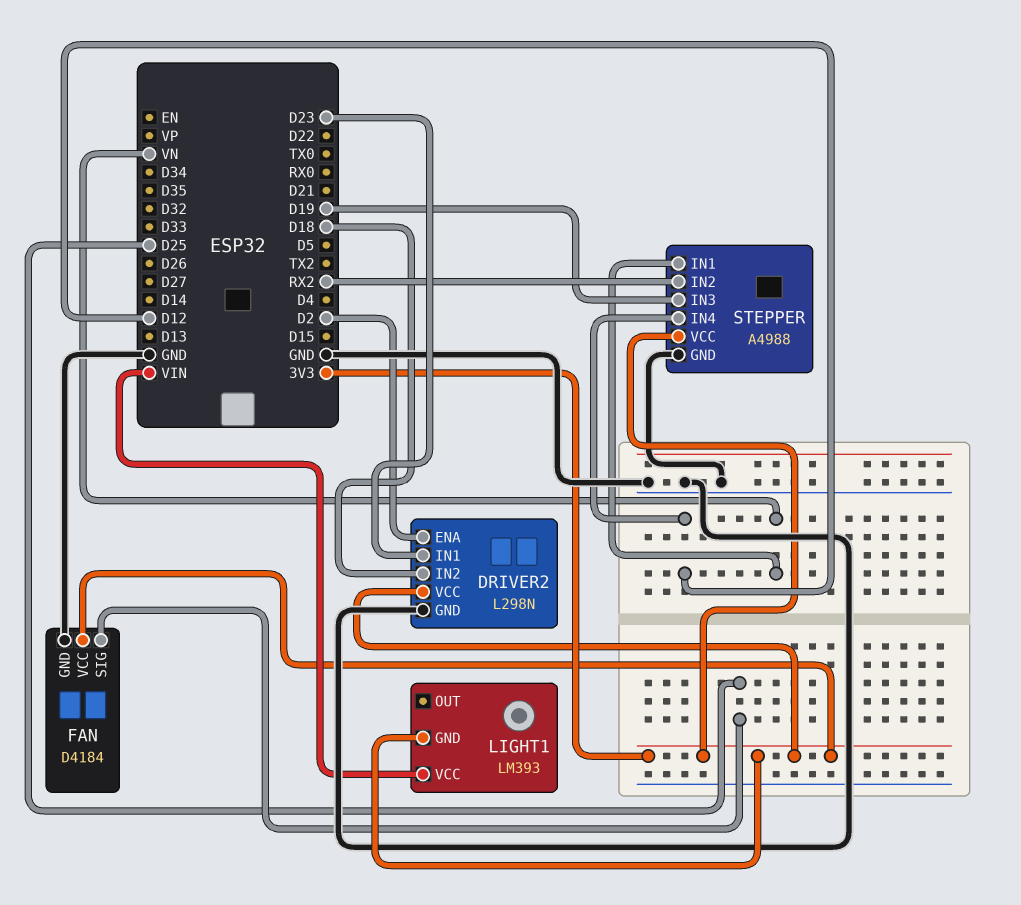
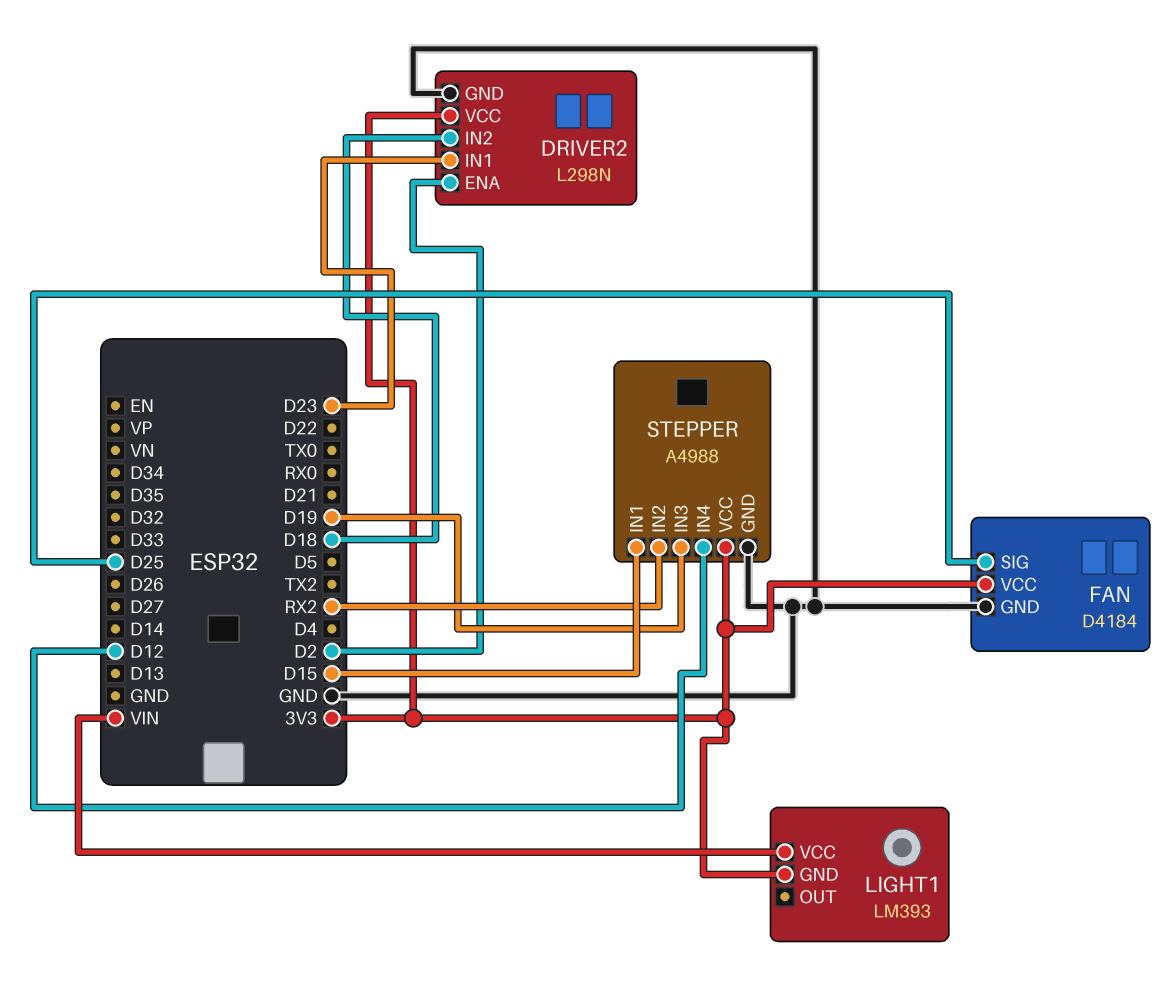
STEPPER pin IN1: VN -> D15

